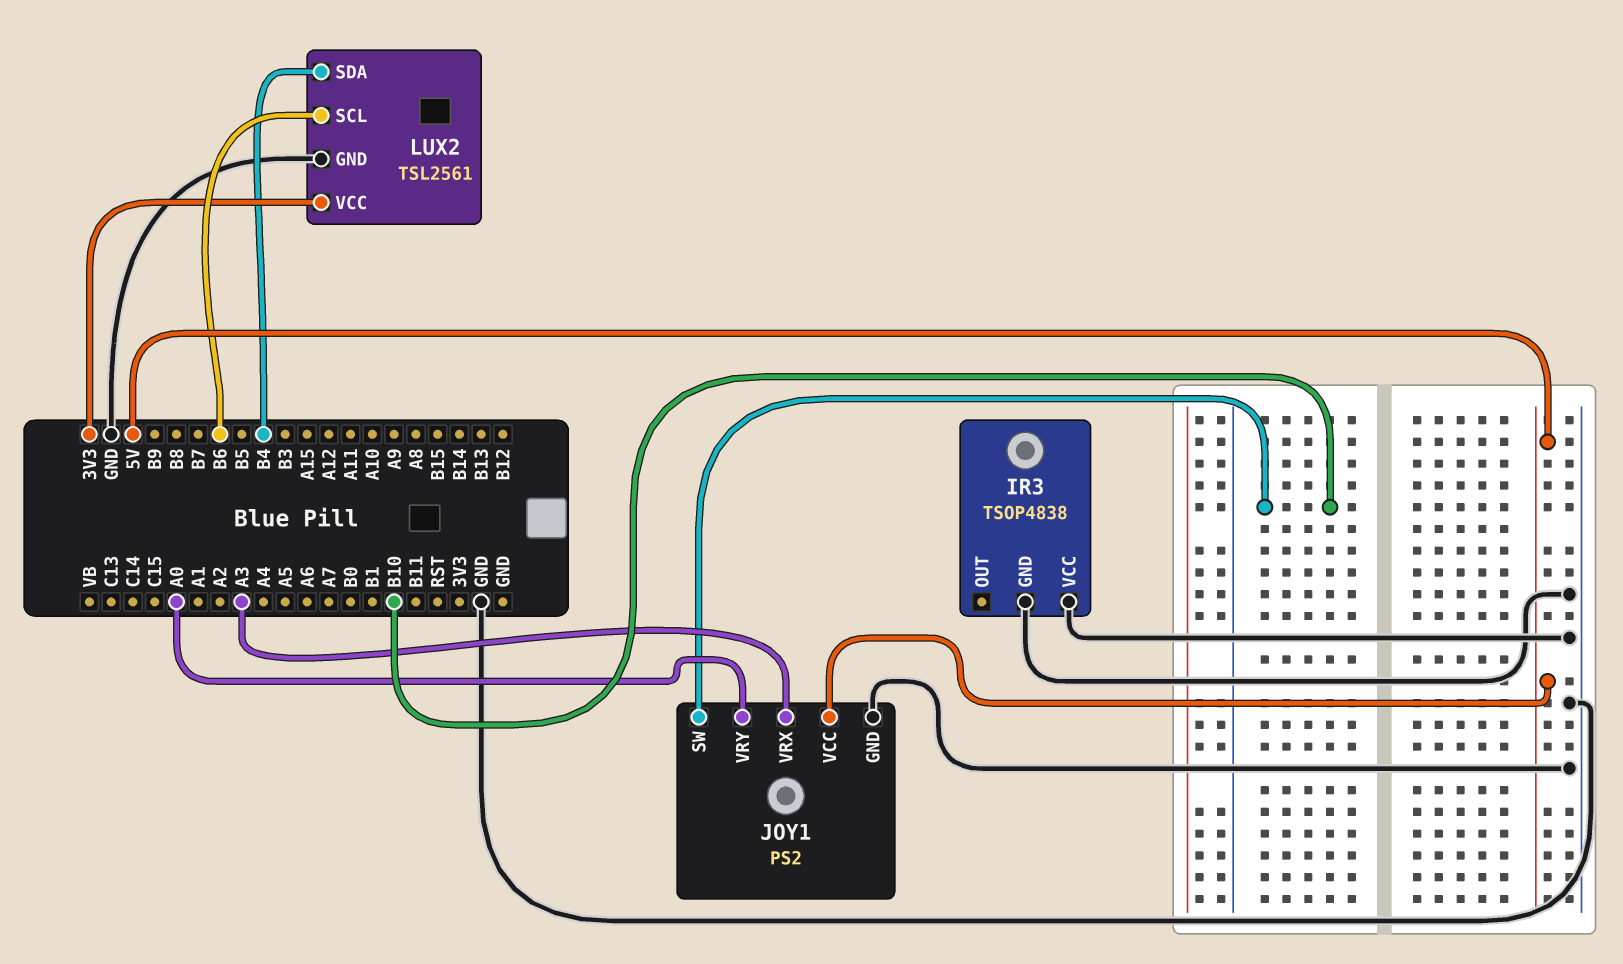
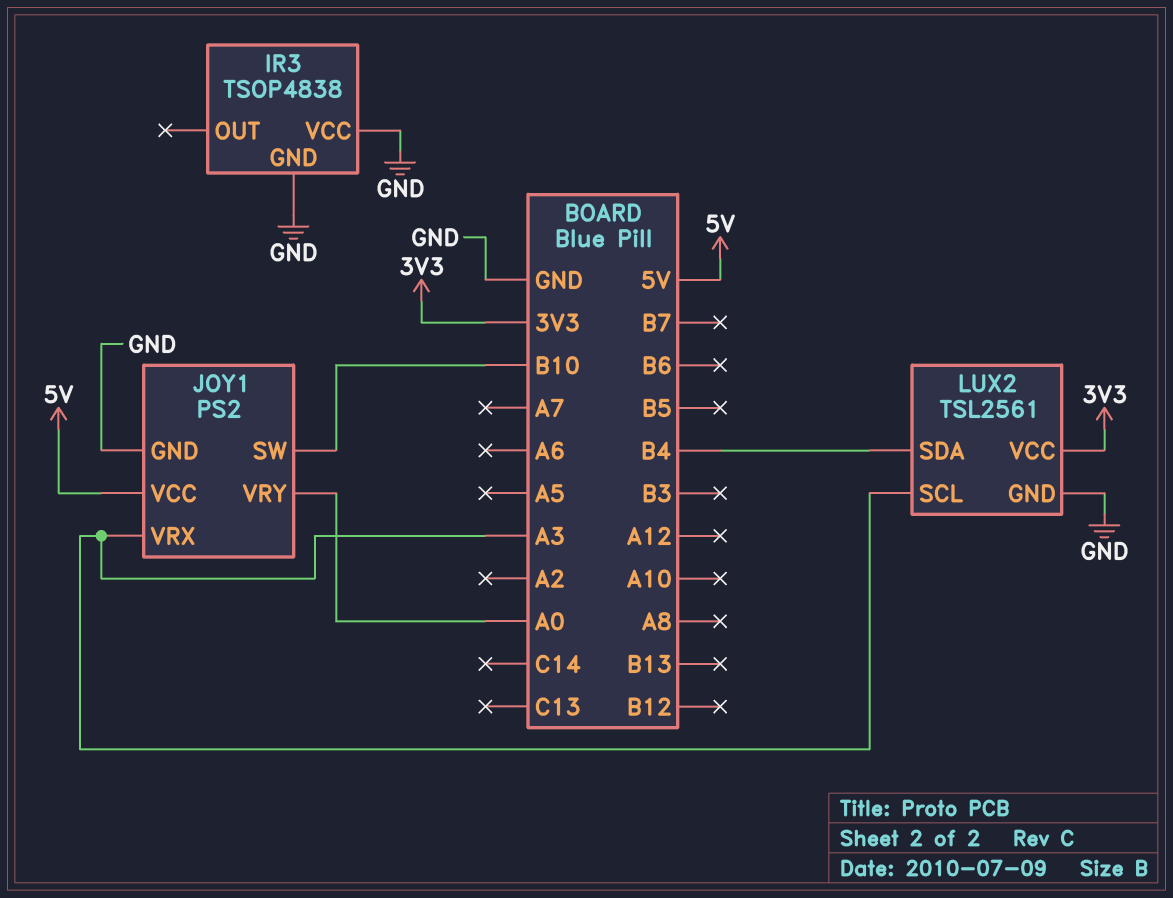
LUX2 pin SCL: B6 -> A3

